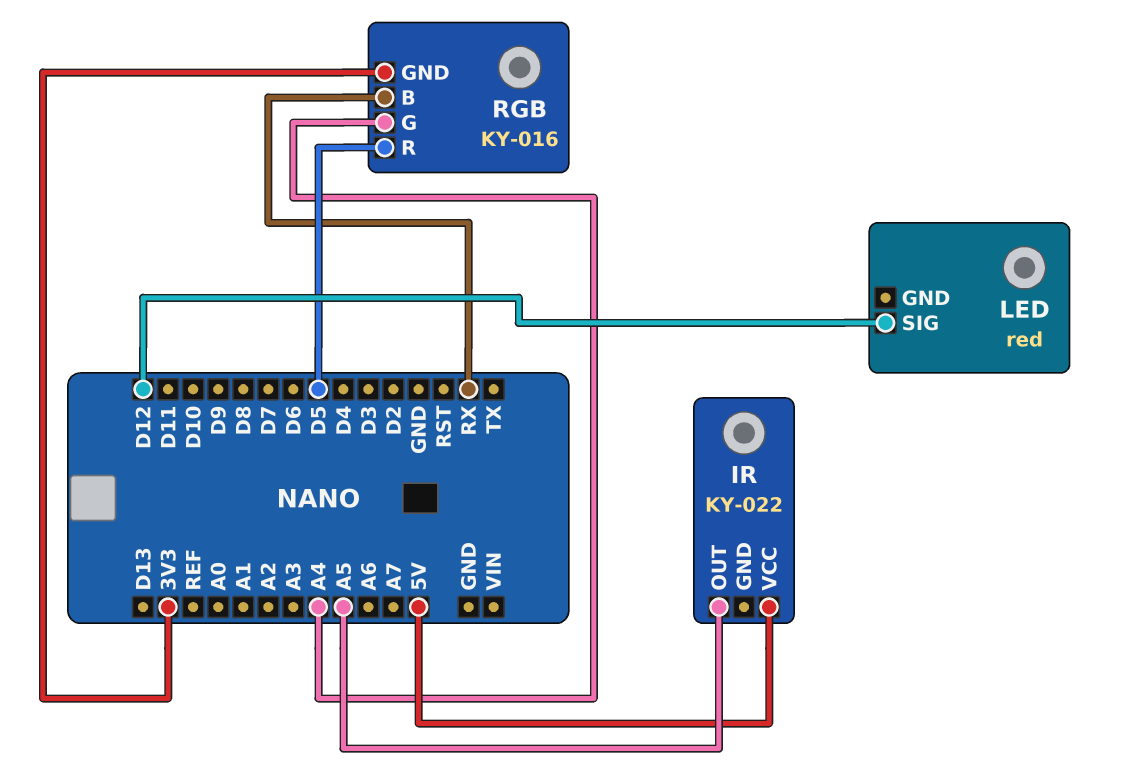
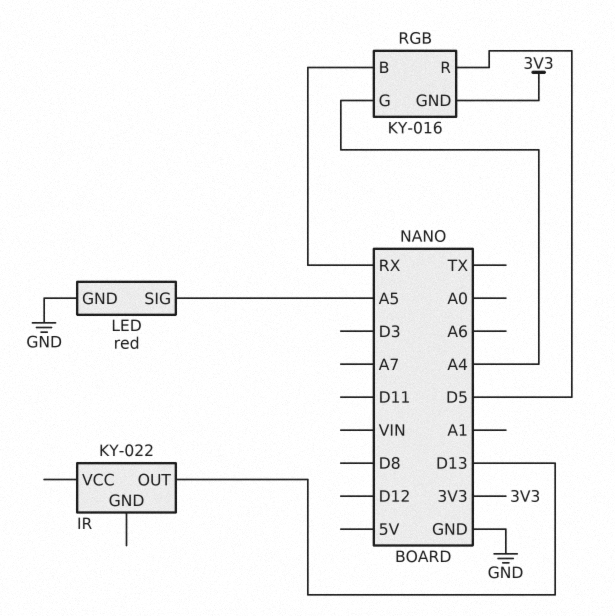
IR pin OUT: A5 -> D13
IR pin VCC: 5V -> none
LED pin GND: none -> GND
LED pin SIG: D12 -> A5

